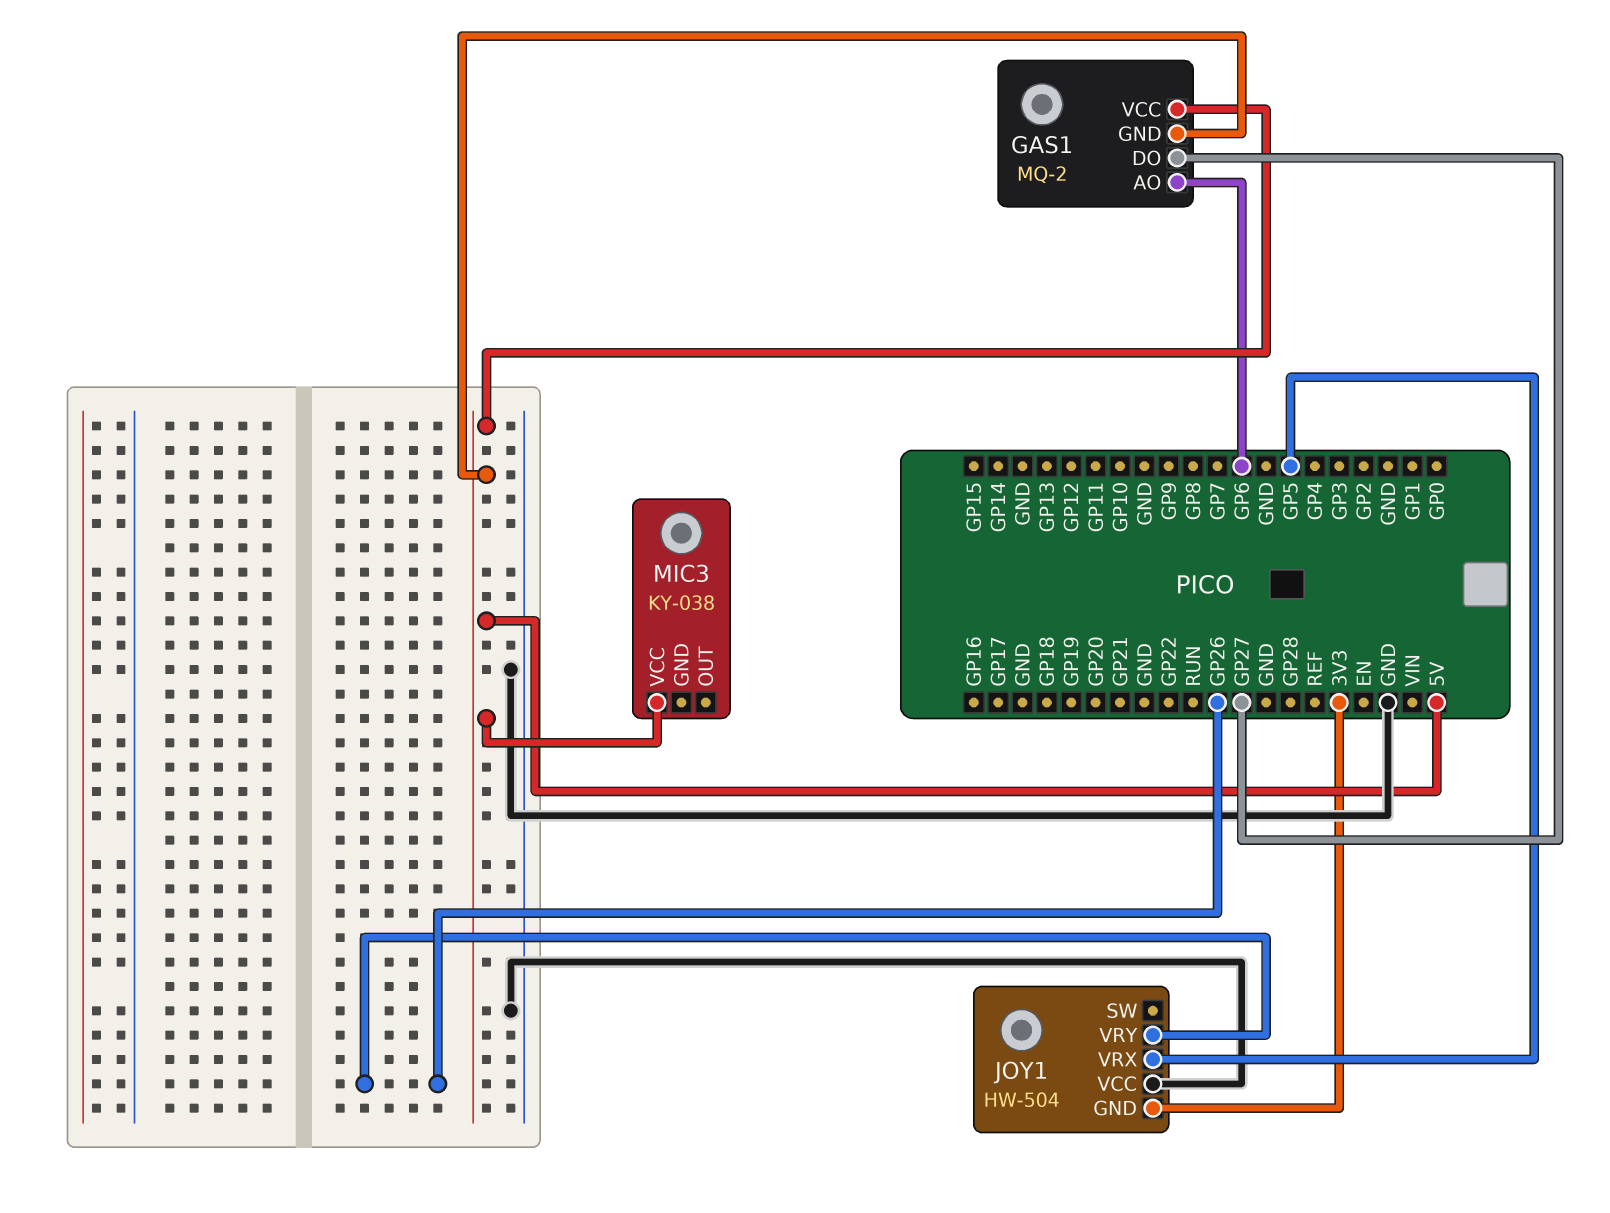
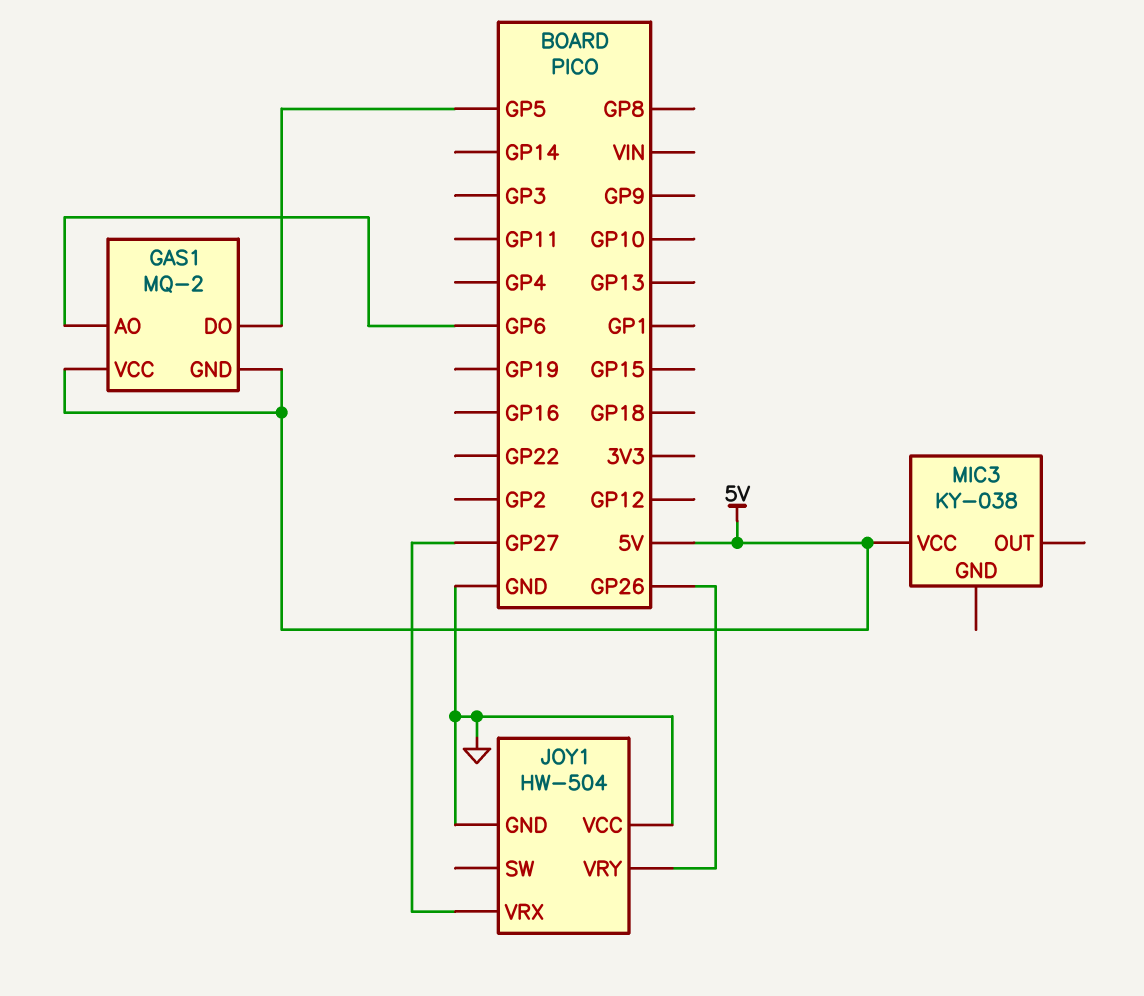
GAS1 pin DO: GP27 -> GP5
JOY1 pin GND: 3V3 -> GND
JOY1 pin VRX: GP5 -> GP27

